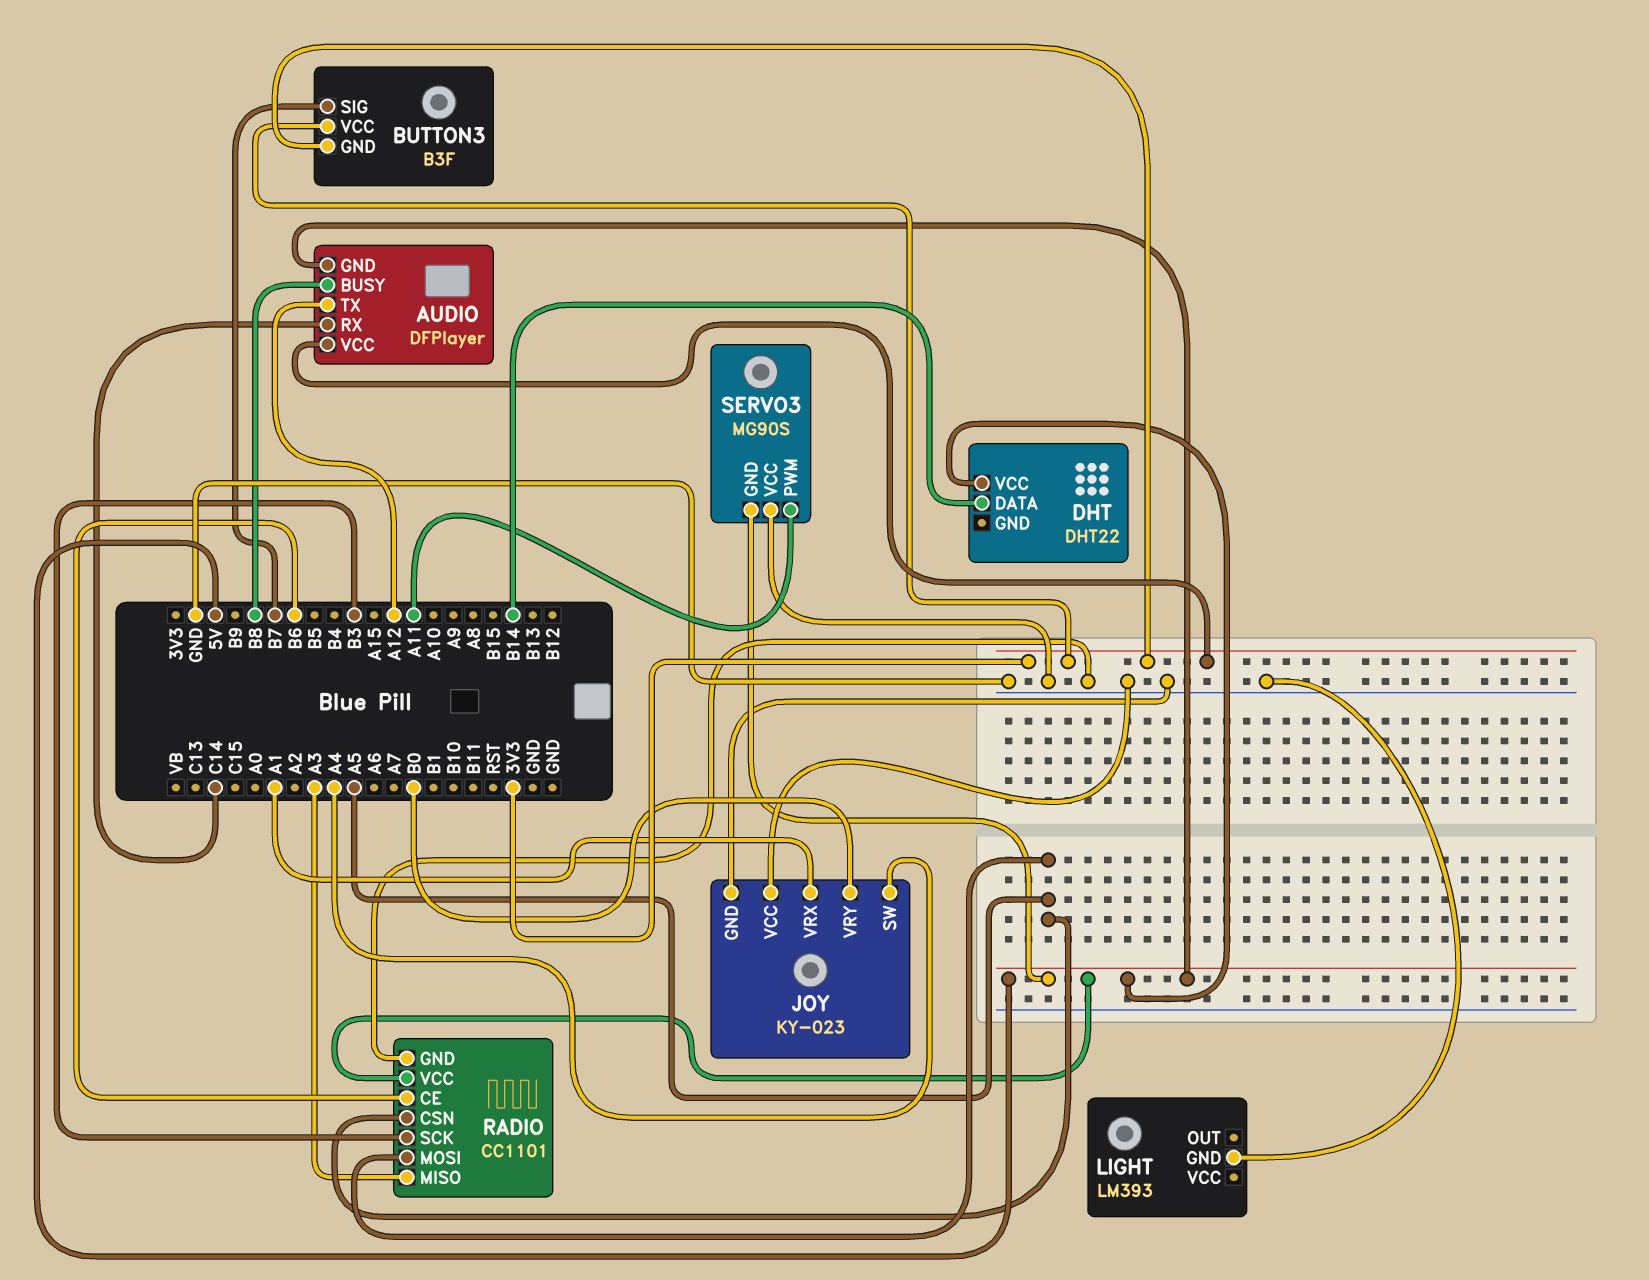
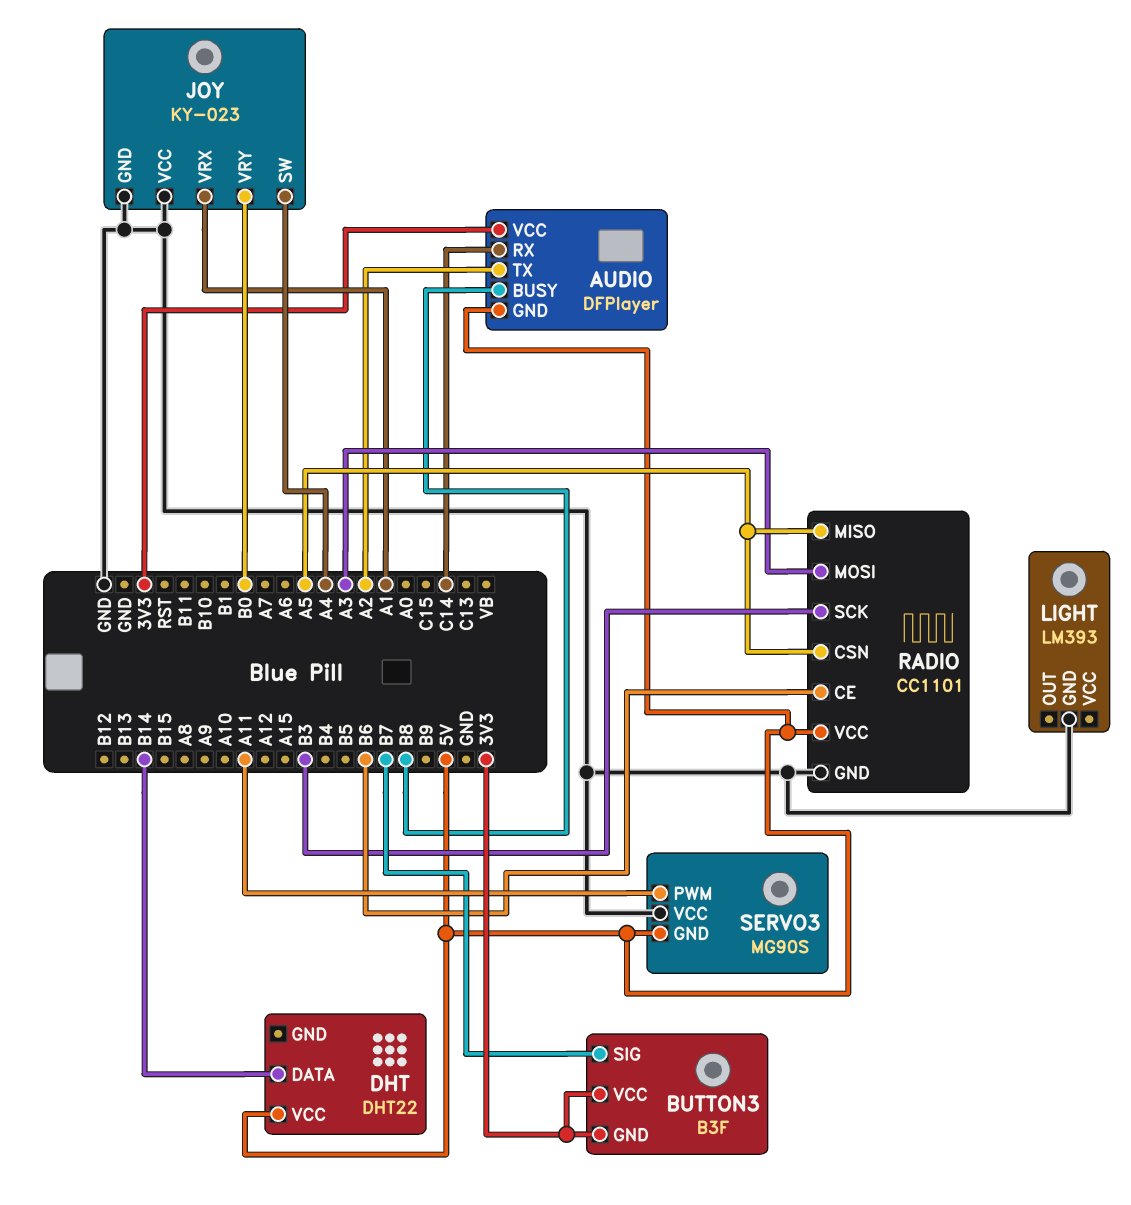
AUDIO pin TX: A12 -> A2
RADIO pin MISO: A3 -> A5
RADIO pin MOSI: A5 -> A3

